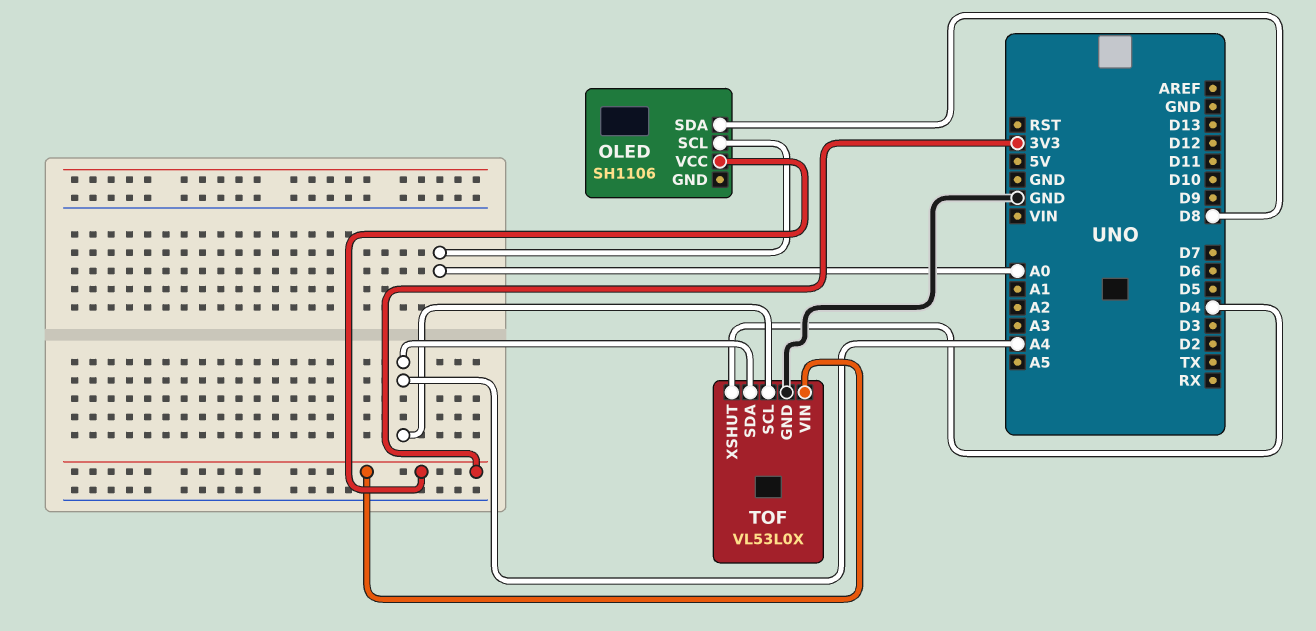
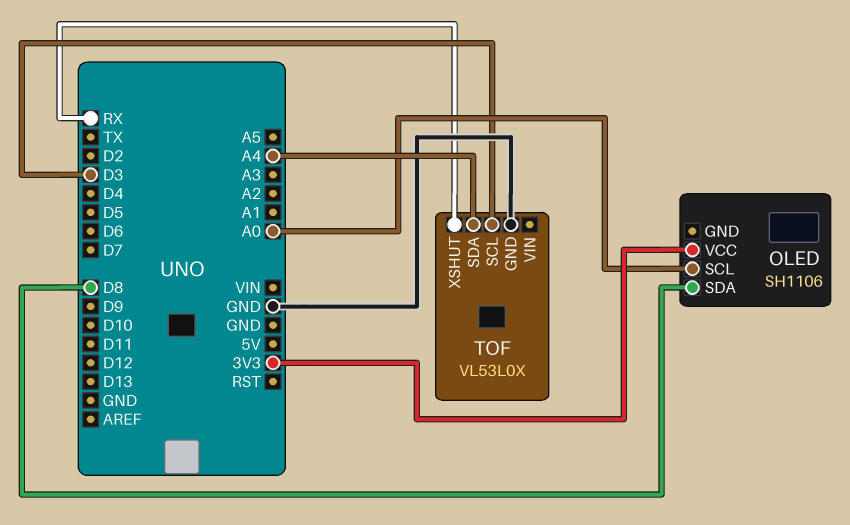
TOF pin SCL: A4 -> D3
TOF pin VIN: 3V3 -> none
TOF pin XSHUT: D4 -> RX

